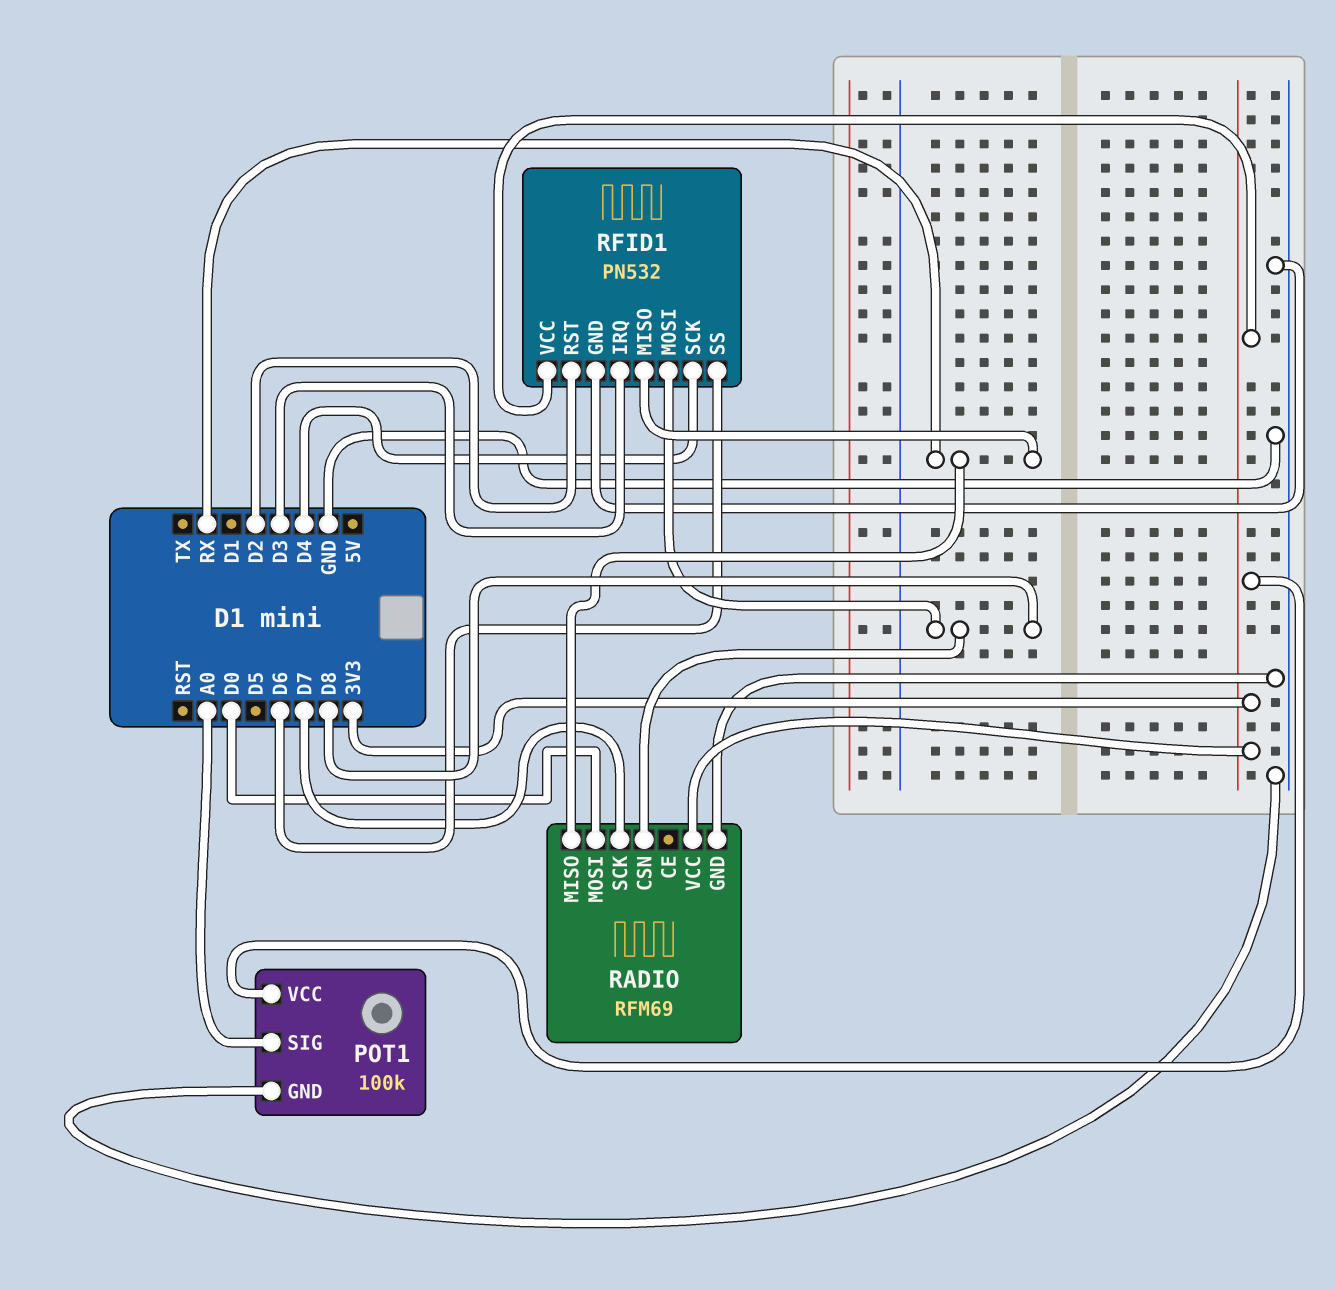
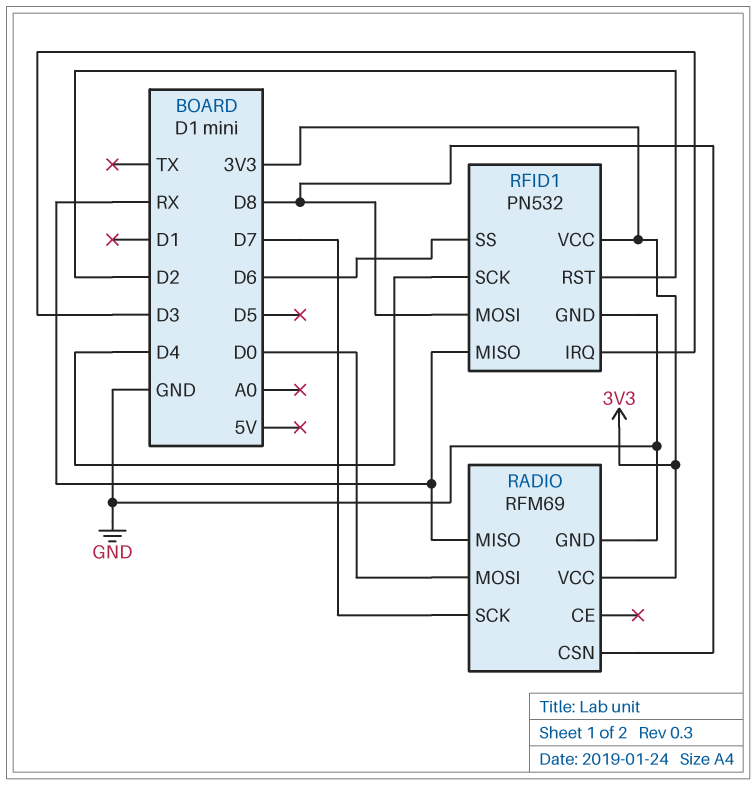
POT1: 100k -> none
POT1 pin GND: GND -> none
POT1 pin SIG: A0 -> none
POT1 pin VCC: 3V3 -> none

